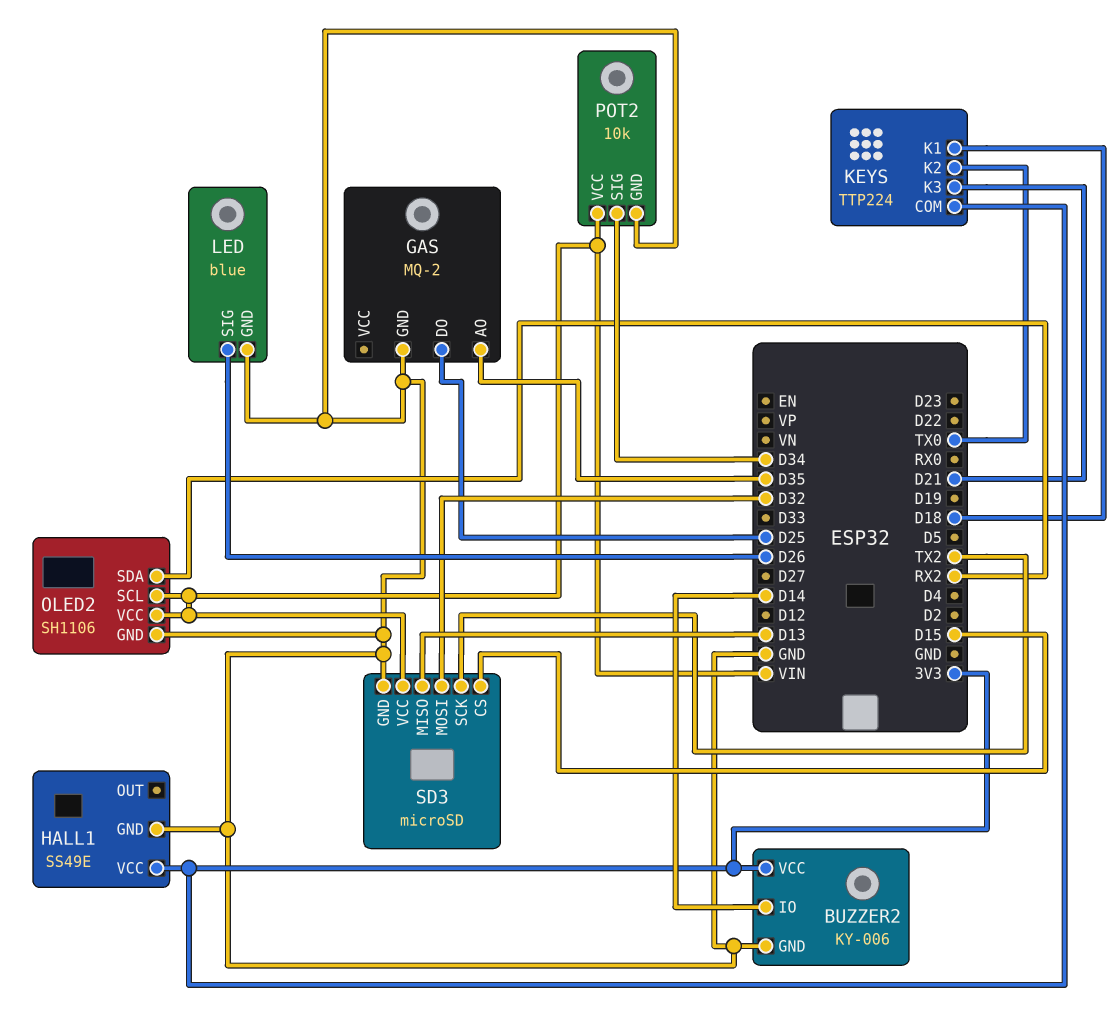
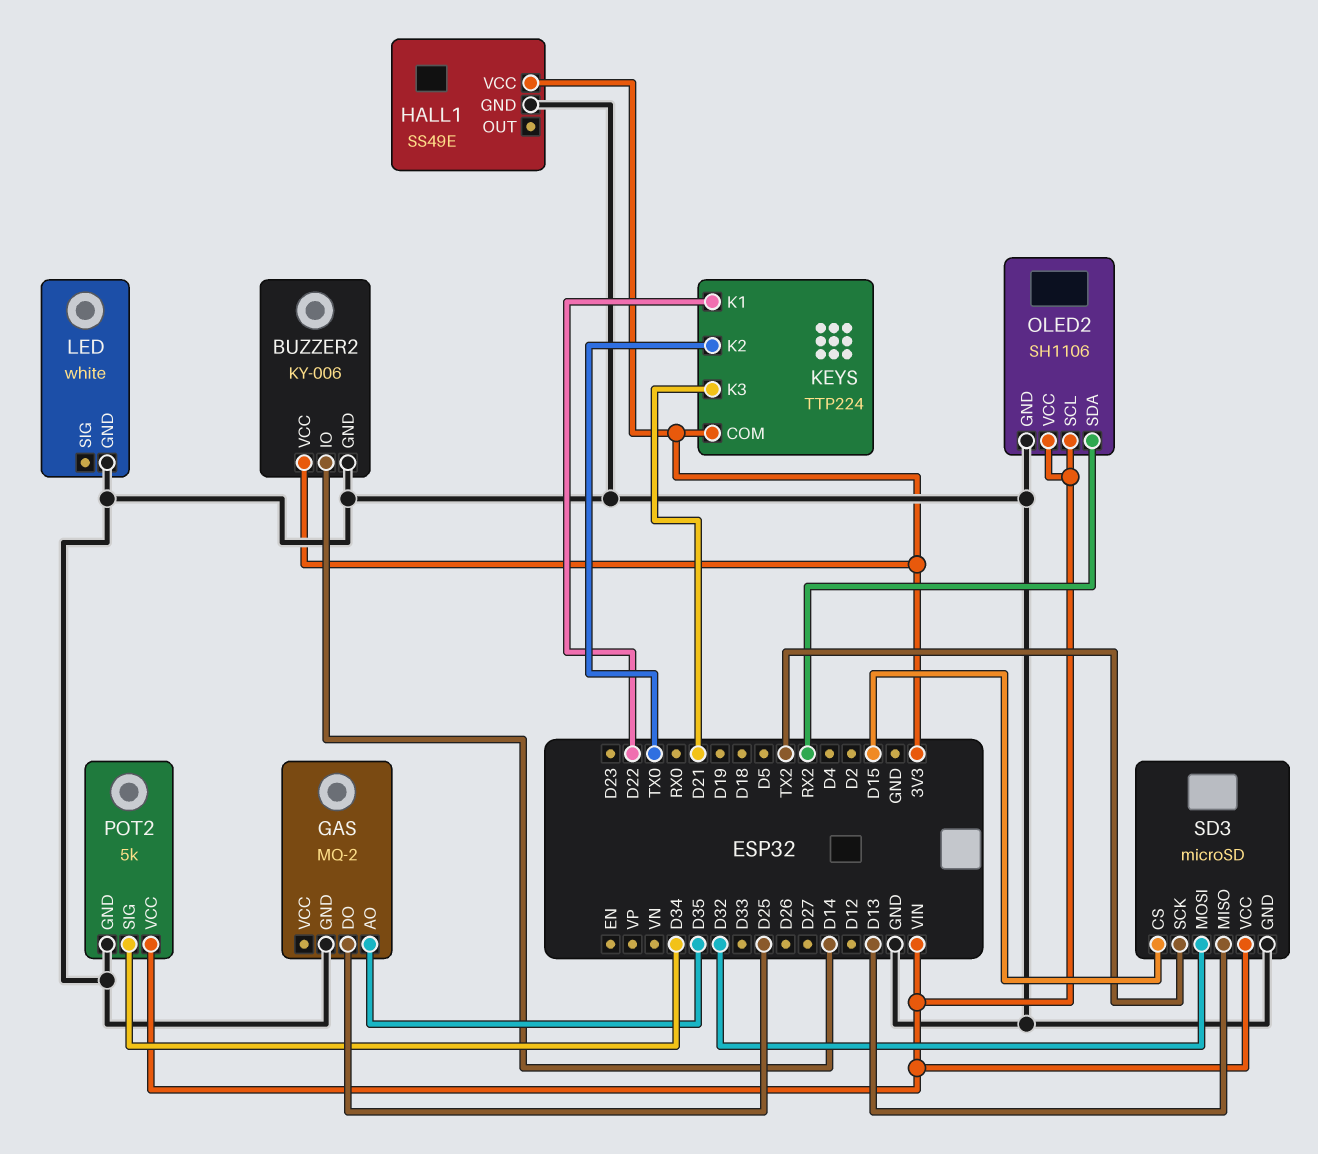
KEYS pin K1: D18 -> D22
LED: blue -> white
LED pin SIG: D26 -> none
POT2: 10k -> 5k

